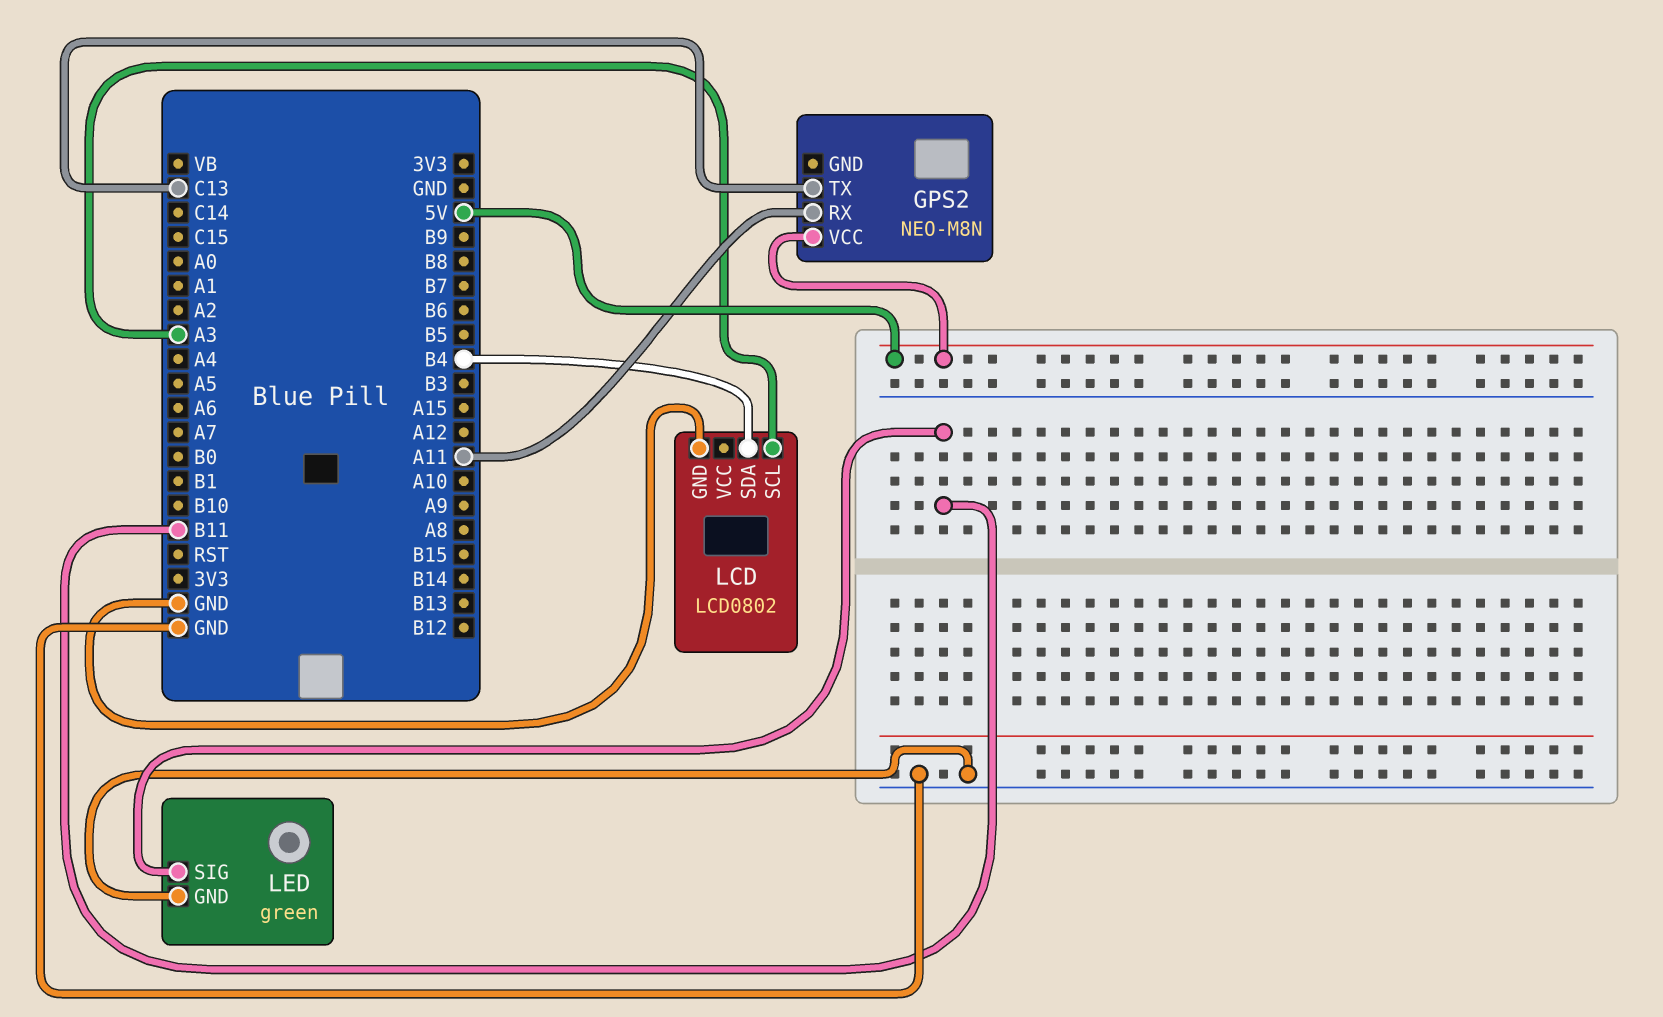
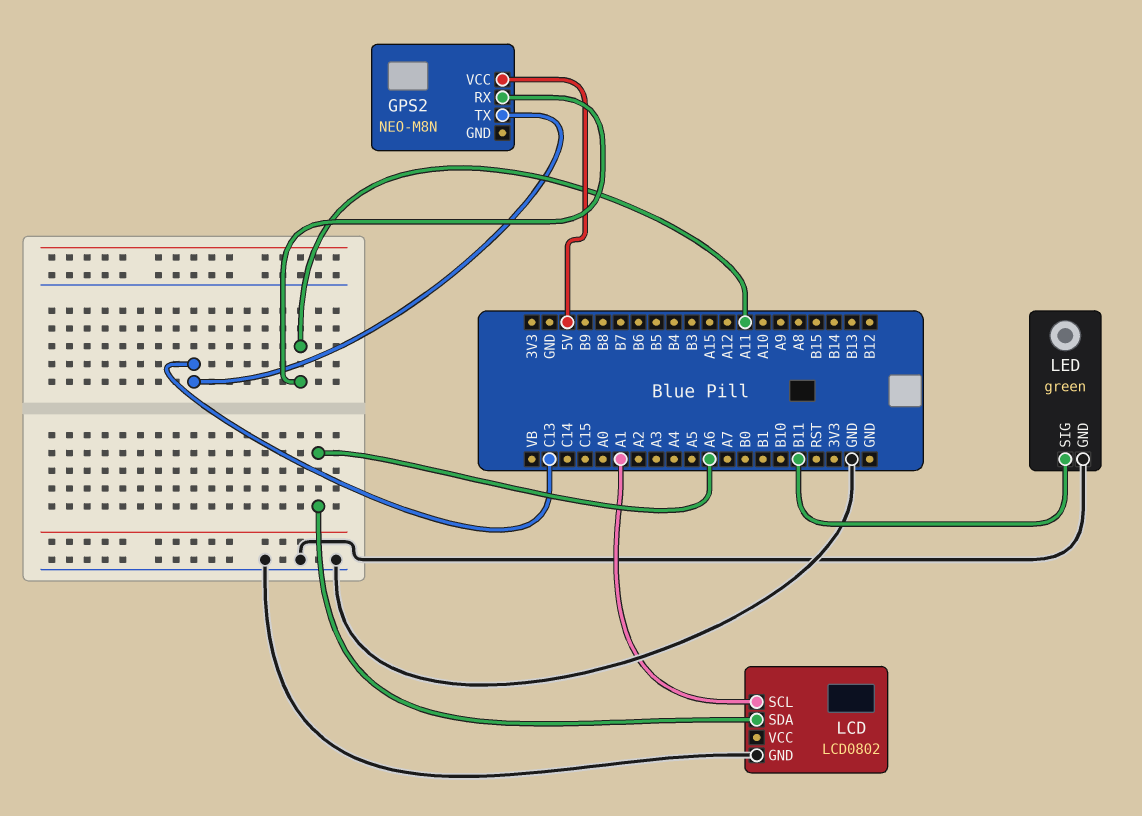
LCD pin SCL: A3 -> A1
LCD pin SDA: B4 -> A6

